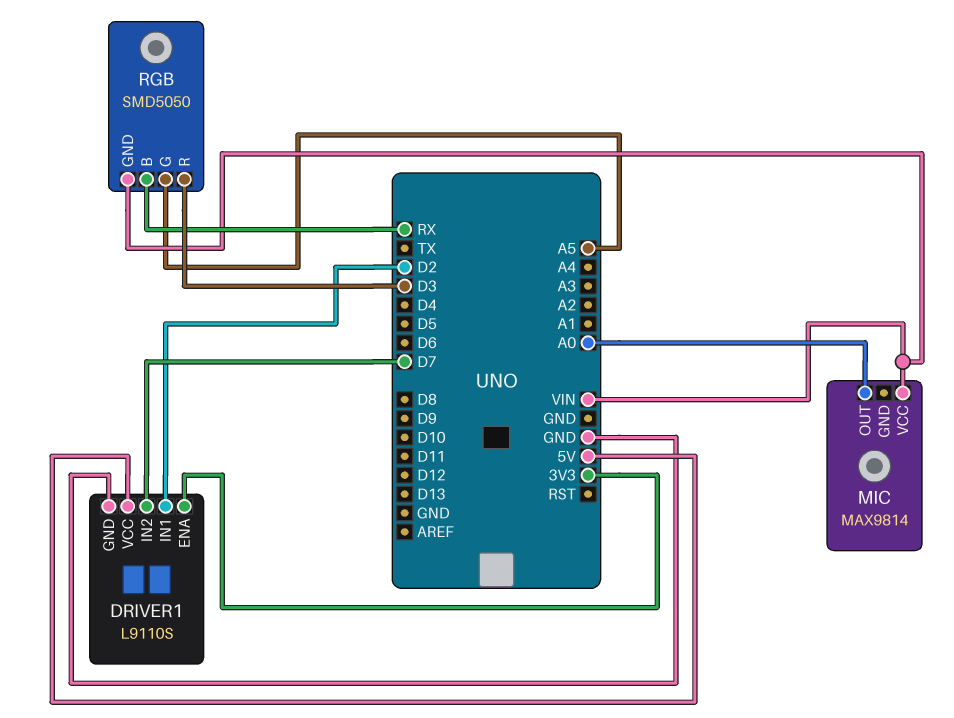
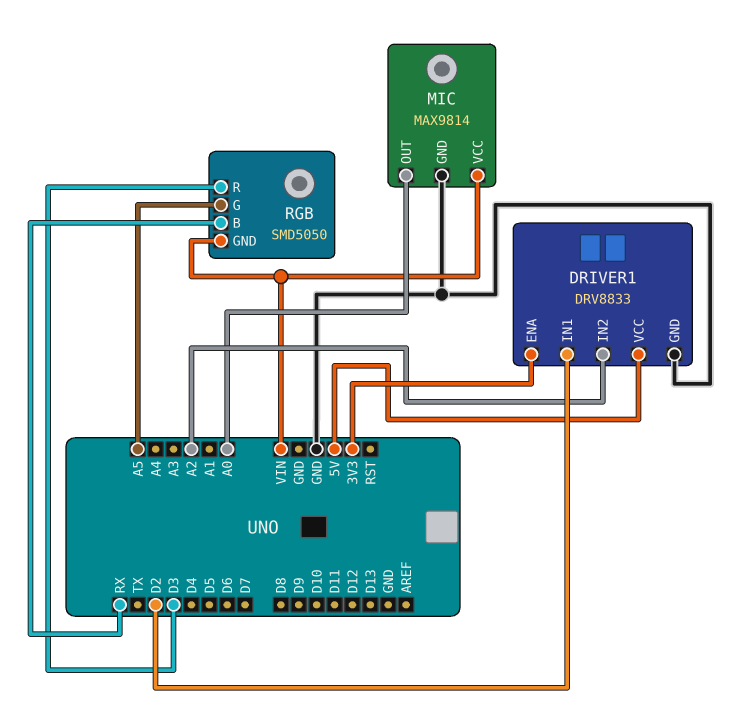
DRIVER1: L9110S -> DRV8833
DRIVER1 pin IN2: D7 -> A2
MIC pin GND: none -> GND

